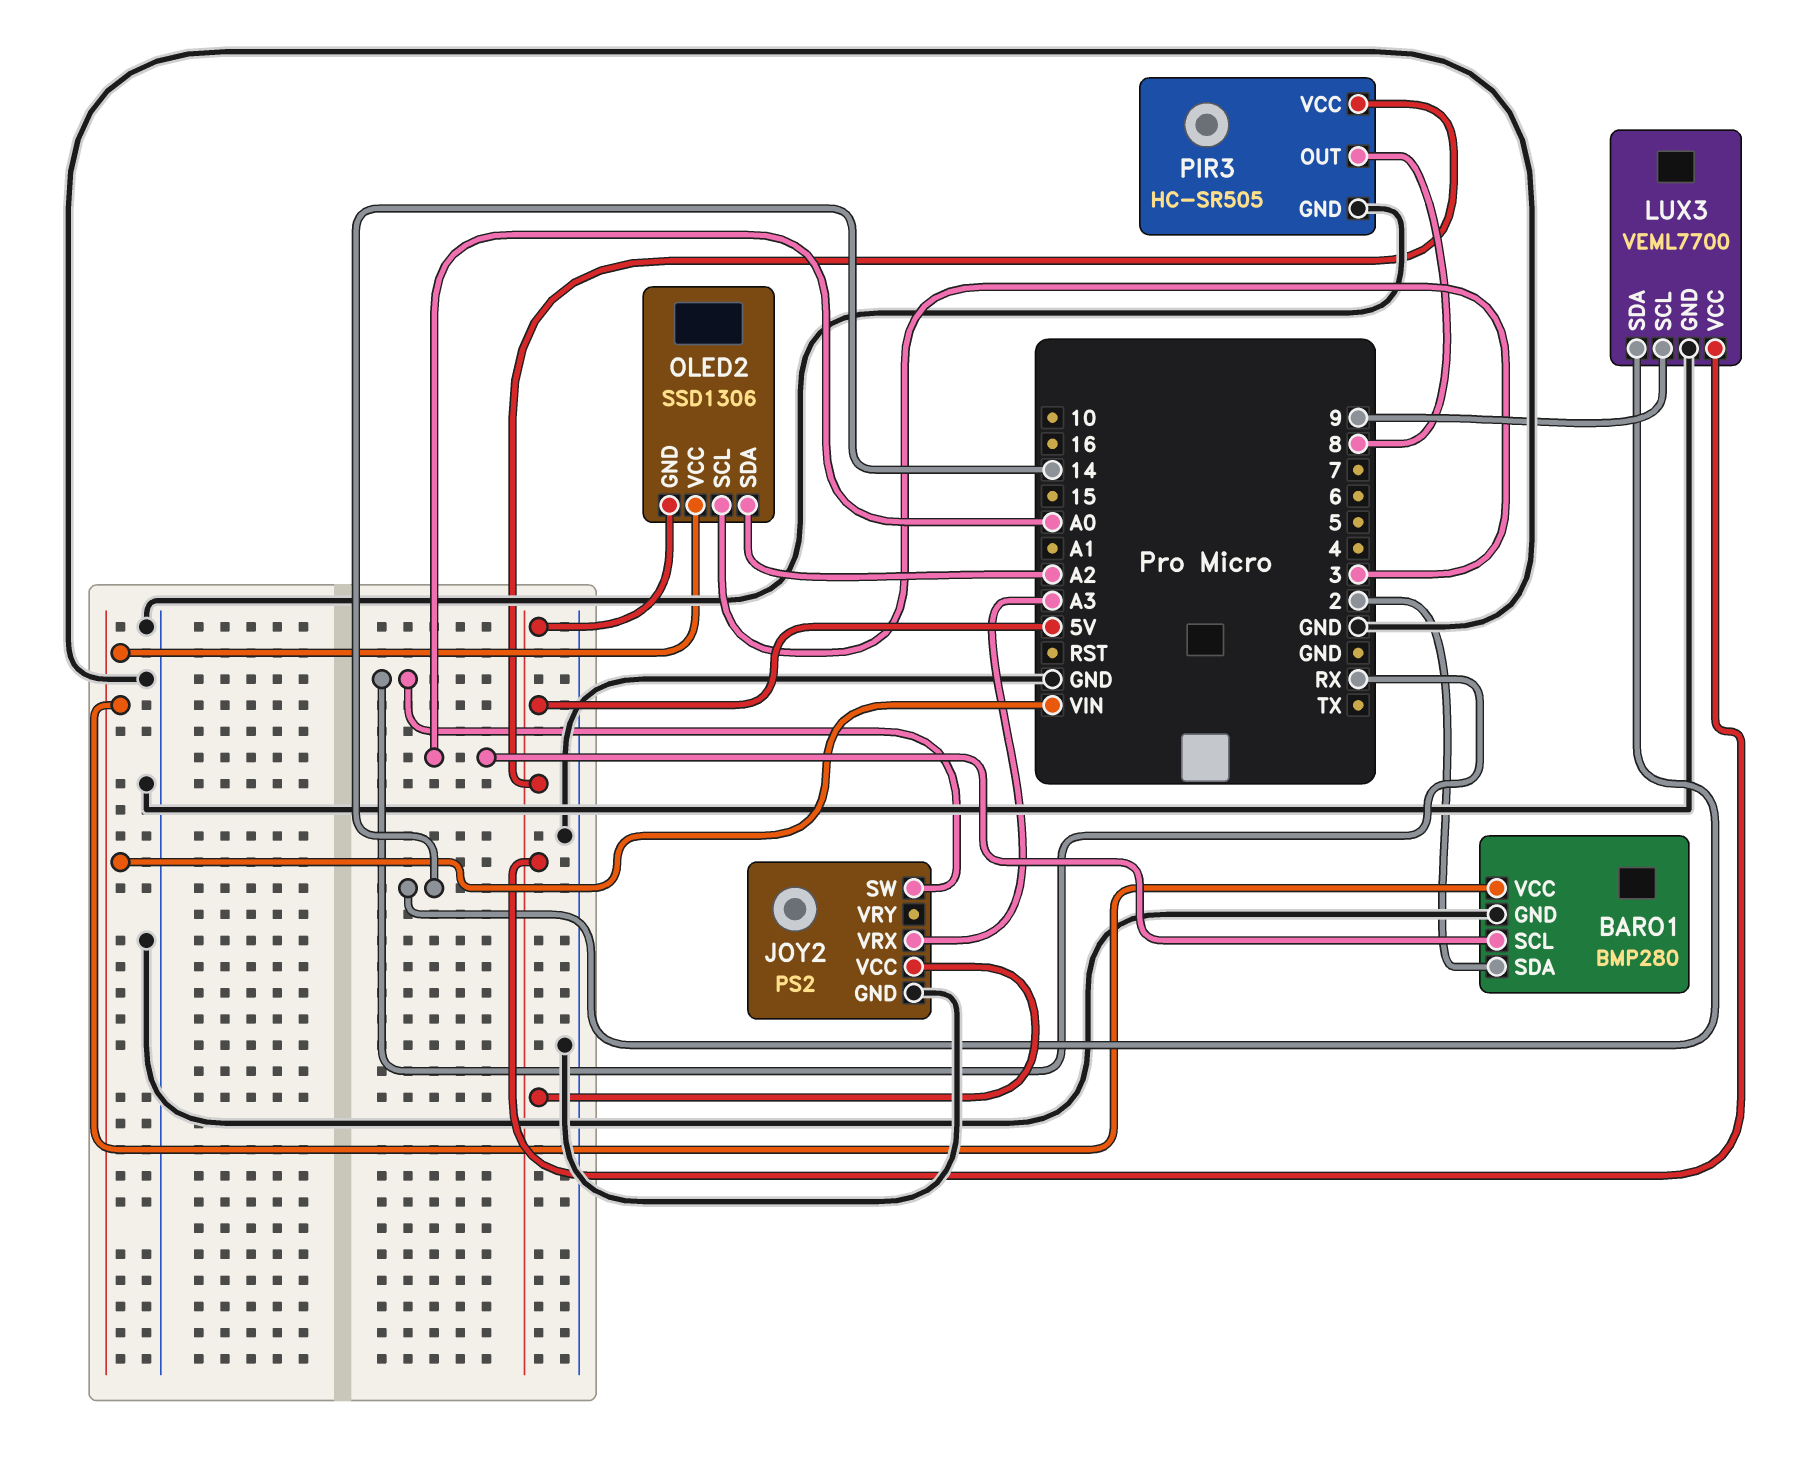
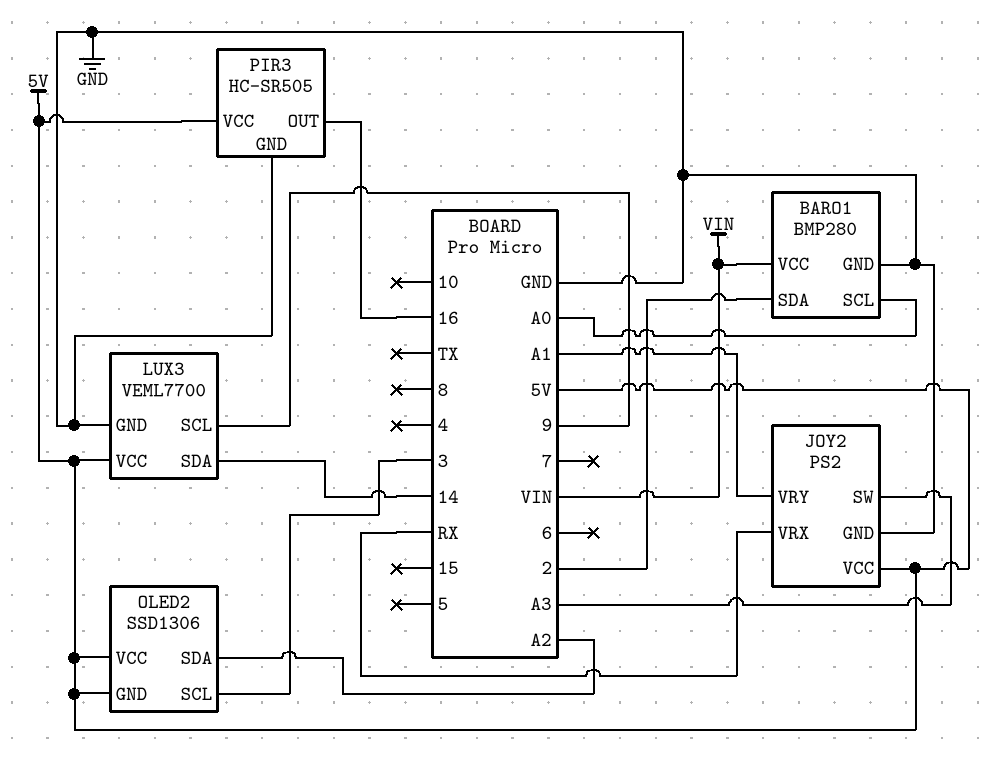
JOY2 pin SW: RX -> A3
JOY2 pin VRX: A3 -> RX
JOY2 pin VRY: none -> A1
OLED2 pin VCC: VIN -> 5V
PIR3 pin OUT: 8 -> 16

